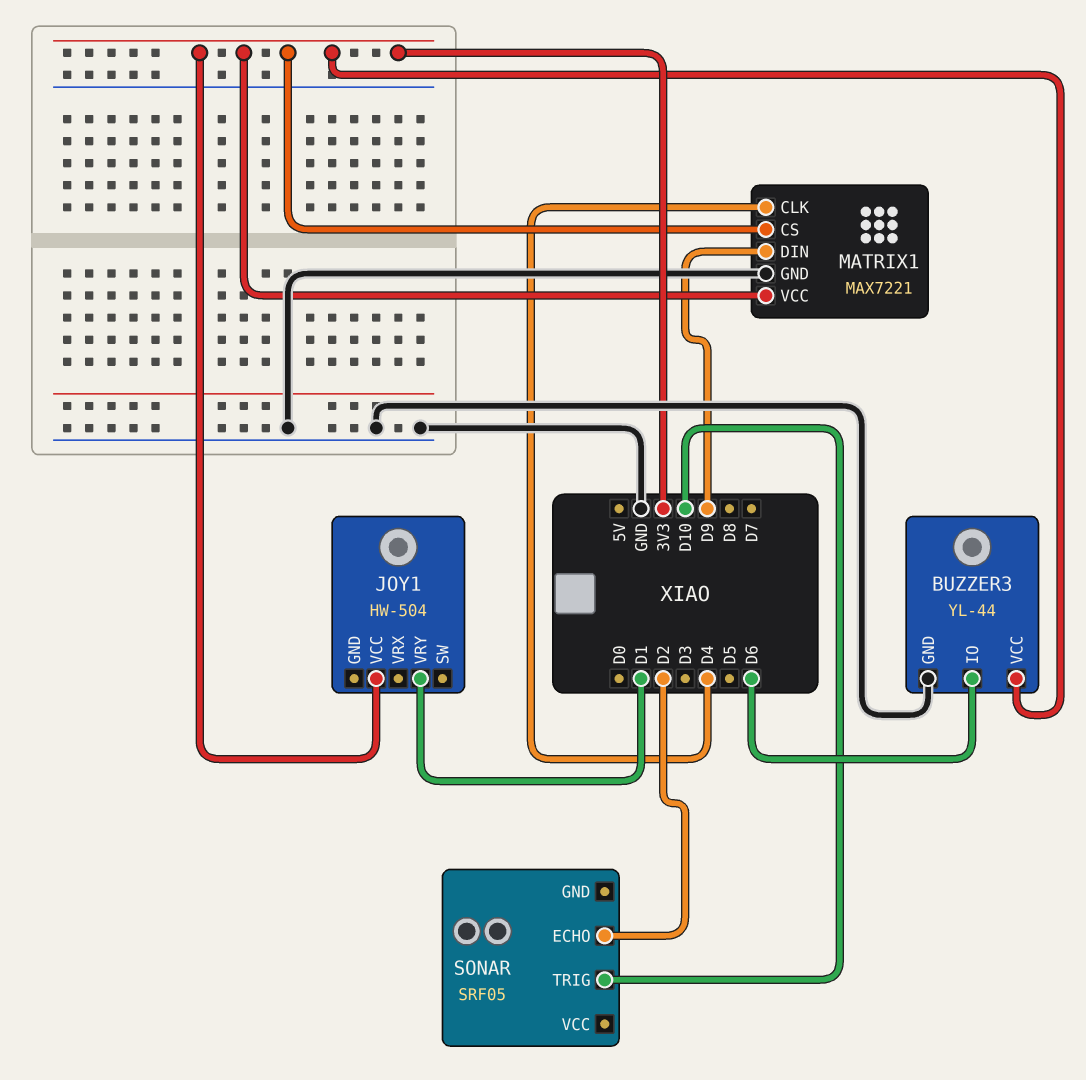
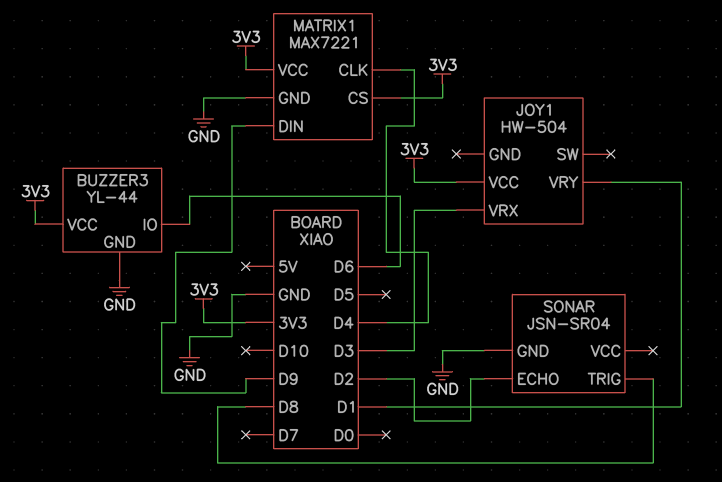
JOY1 pin VRX: none -> D3
SONAR: SRF05 -> JSN-SR04
SONAR pin GND: none -> GND
SONAR pin TRIG: D10 -> D8

